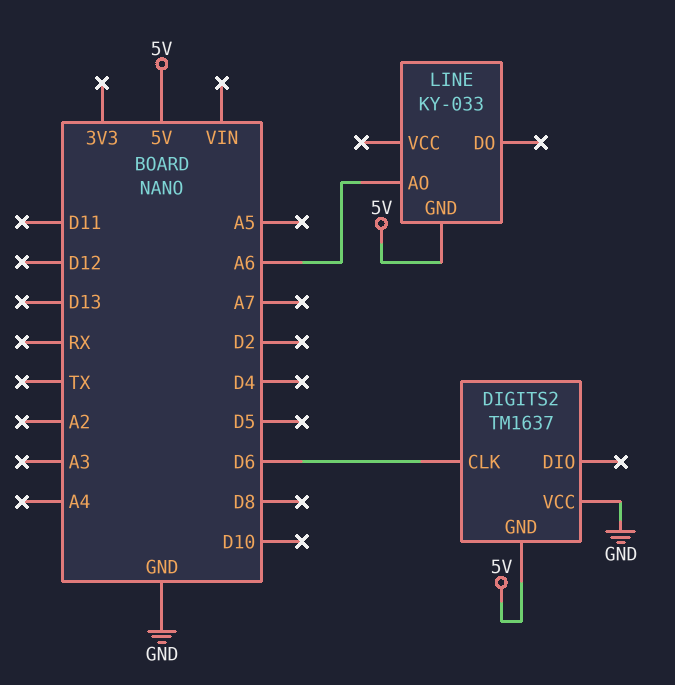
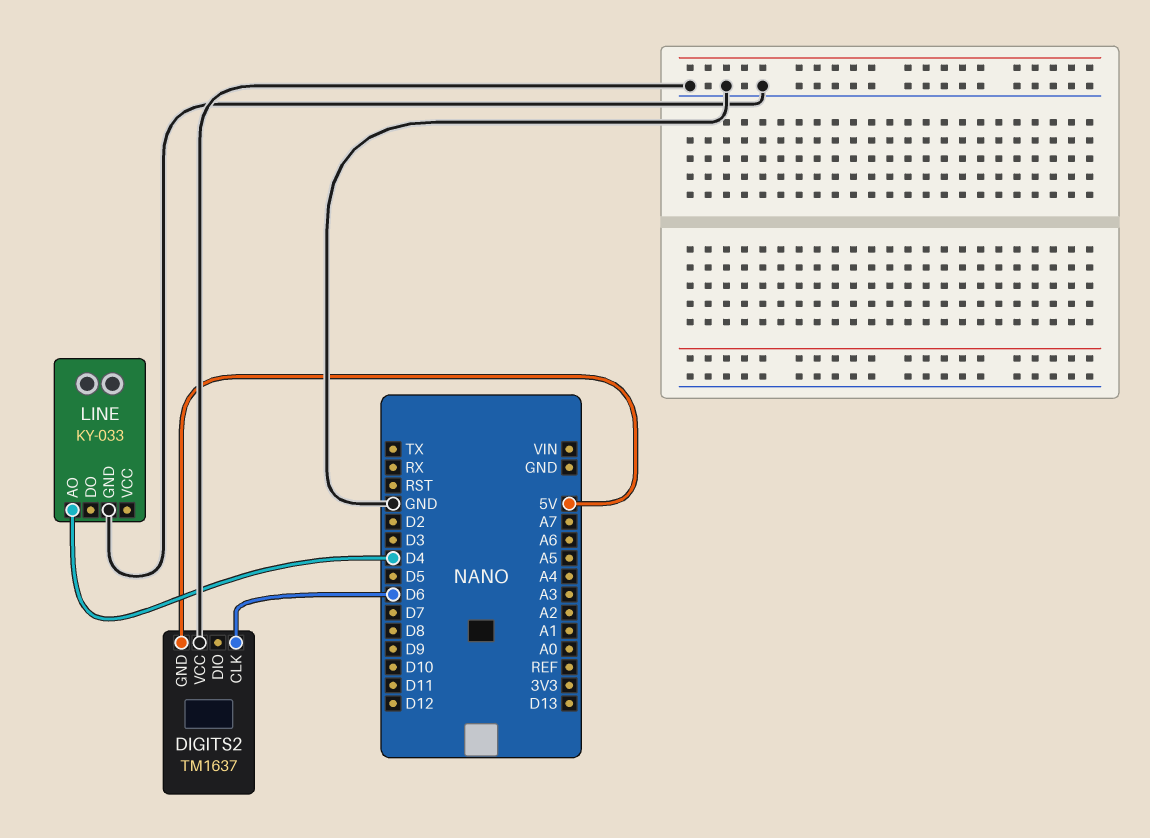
LINE pin AO: A6 -> D4
LINE pin GND: 5V -> GND

